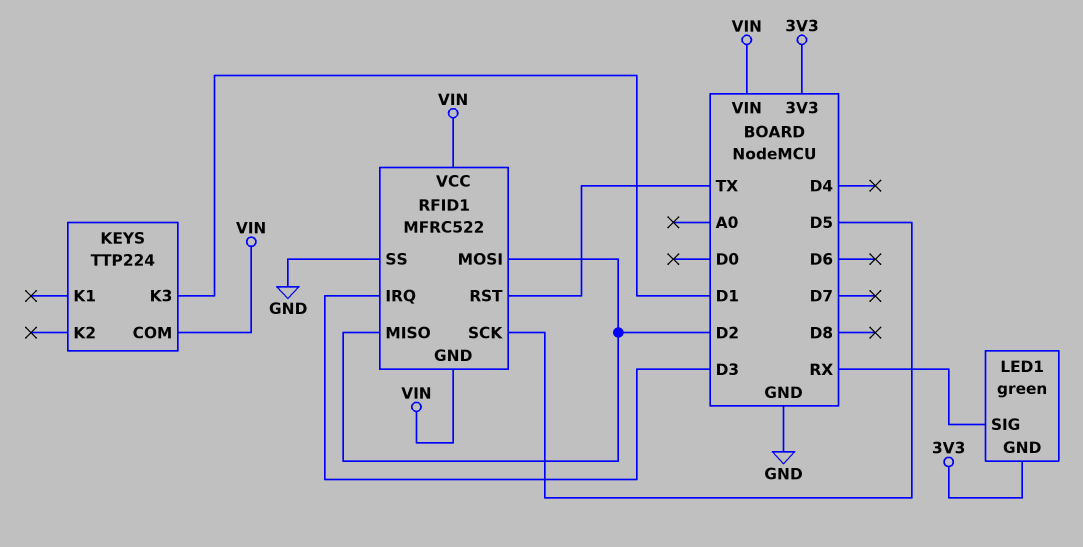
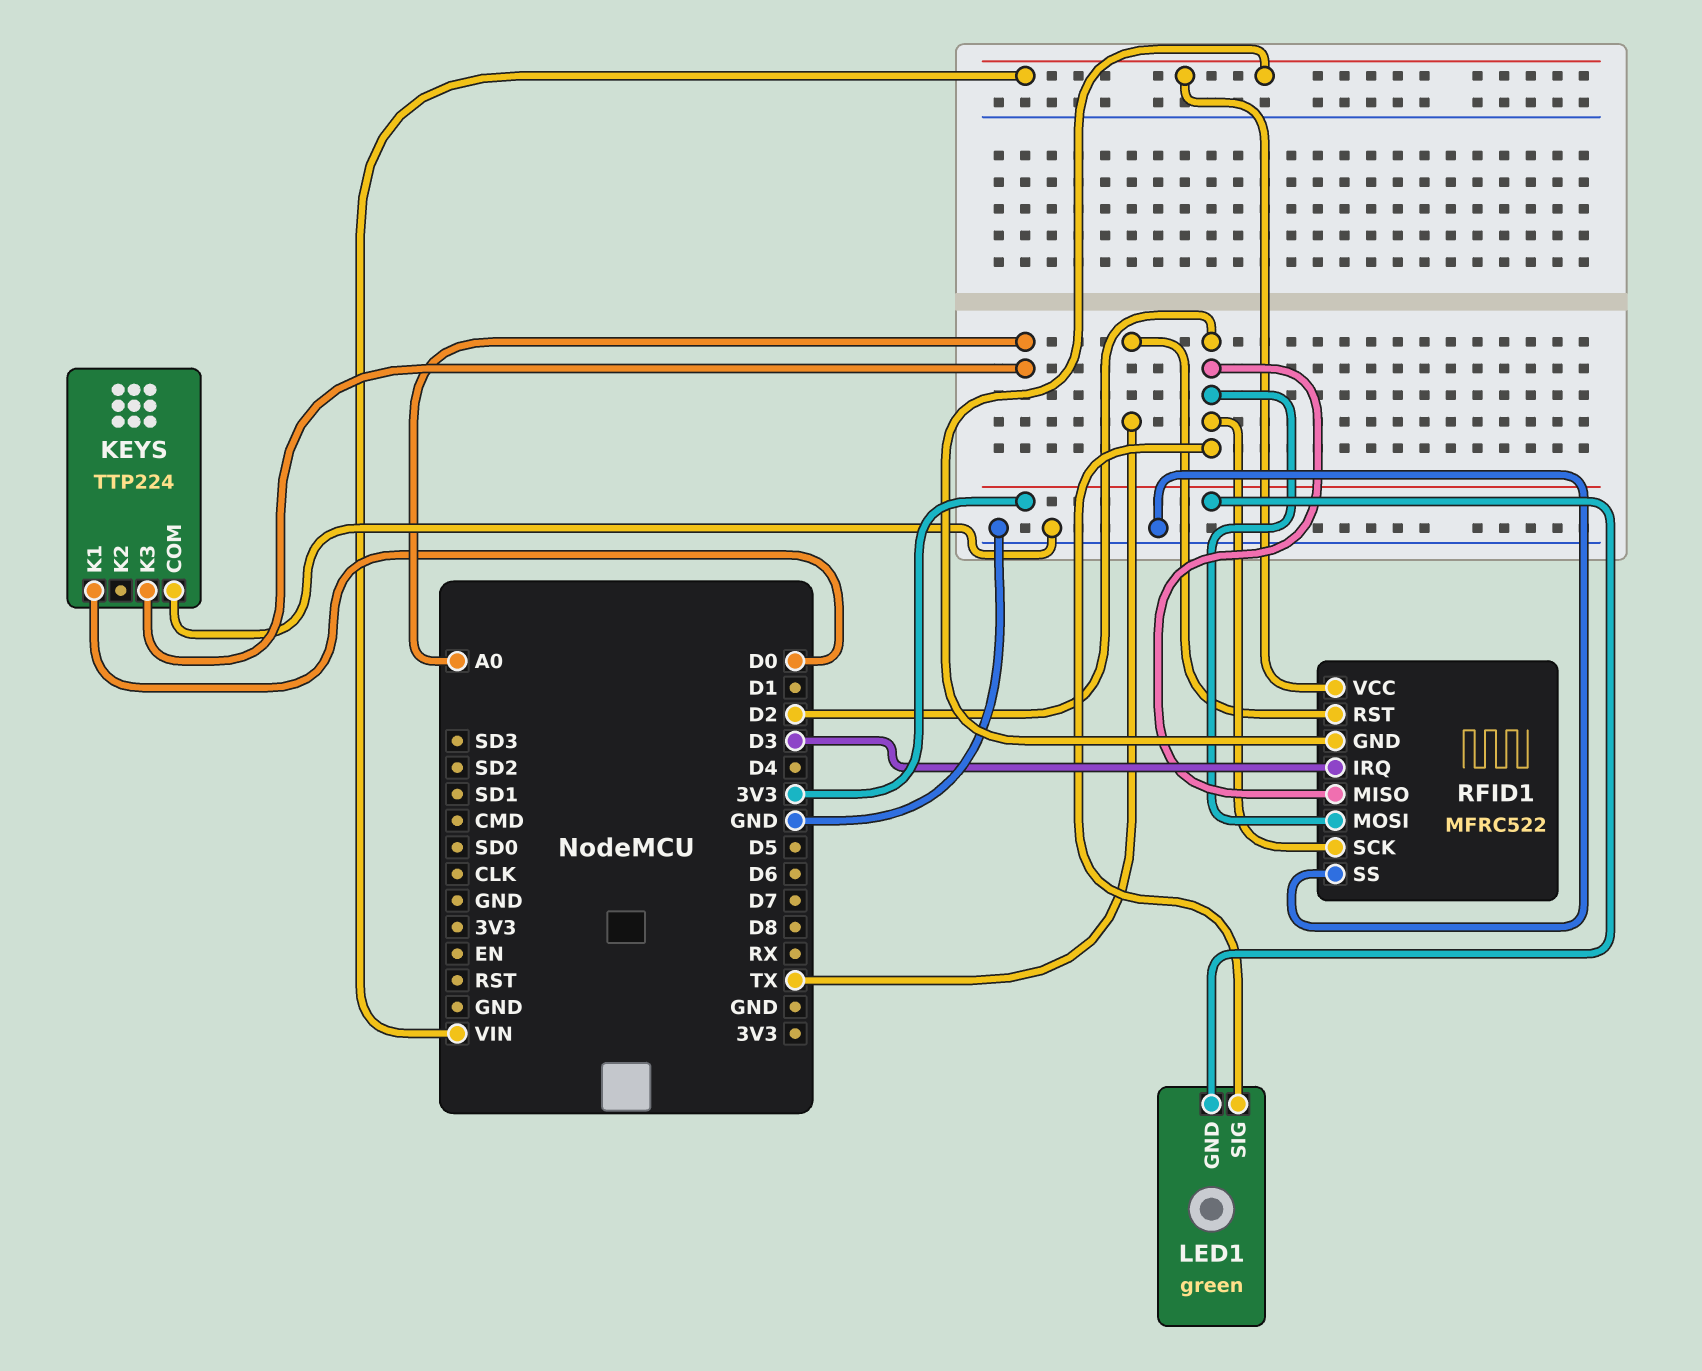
KEYS pin COM: VIN -> GND
KEYS pin K1: none -> D0
KEYS pin K3: D1 -> A0
LED1 pin SIG: RX -> D2
RFID1 pin SCK: D5 -> D2

